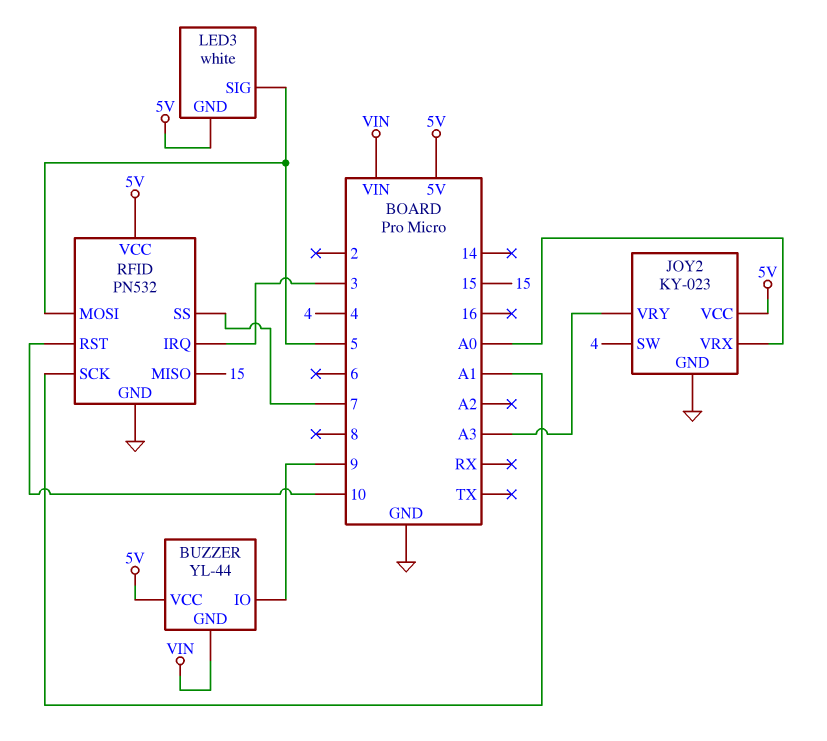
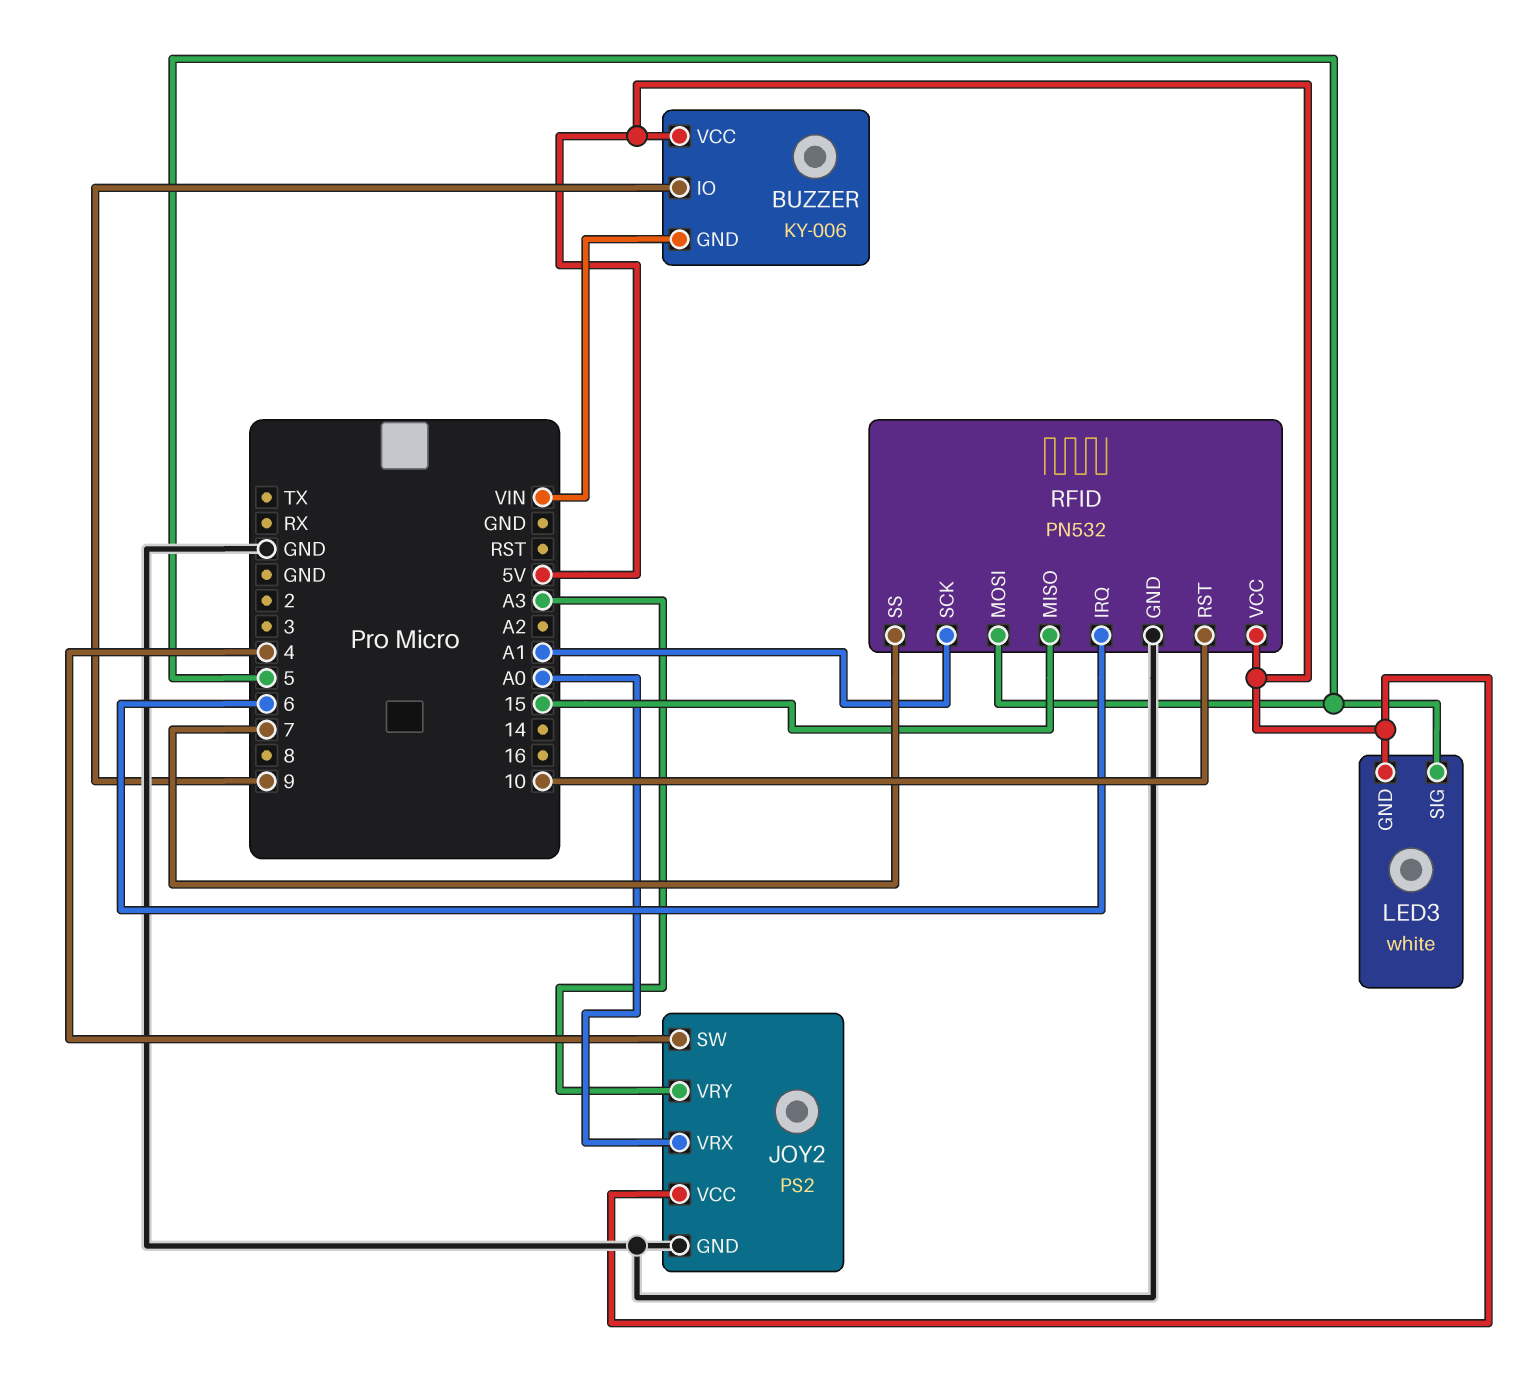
BUZZER: YL-44 -> KY-006
JOY2: KY-023 -> PS2
RFID pin IRQ: 3 -> 6

